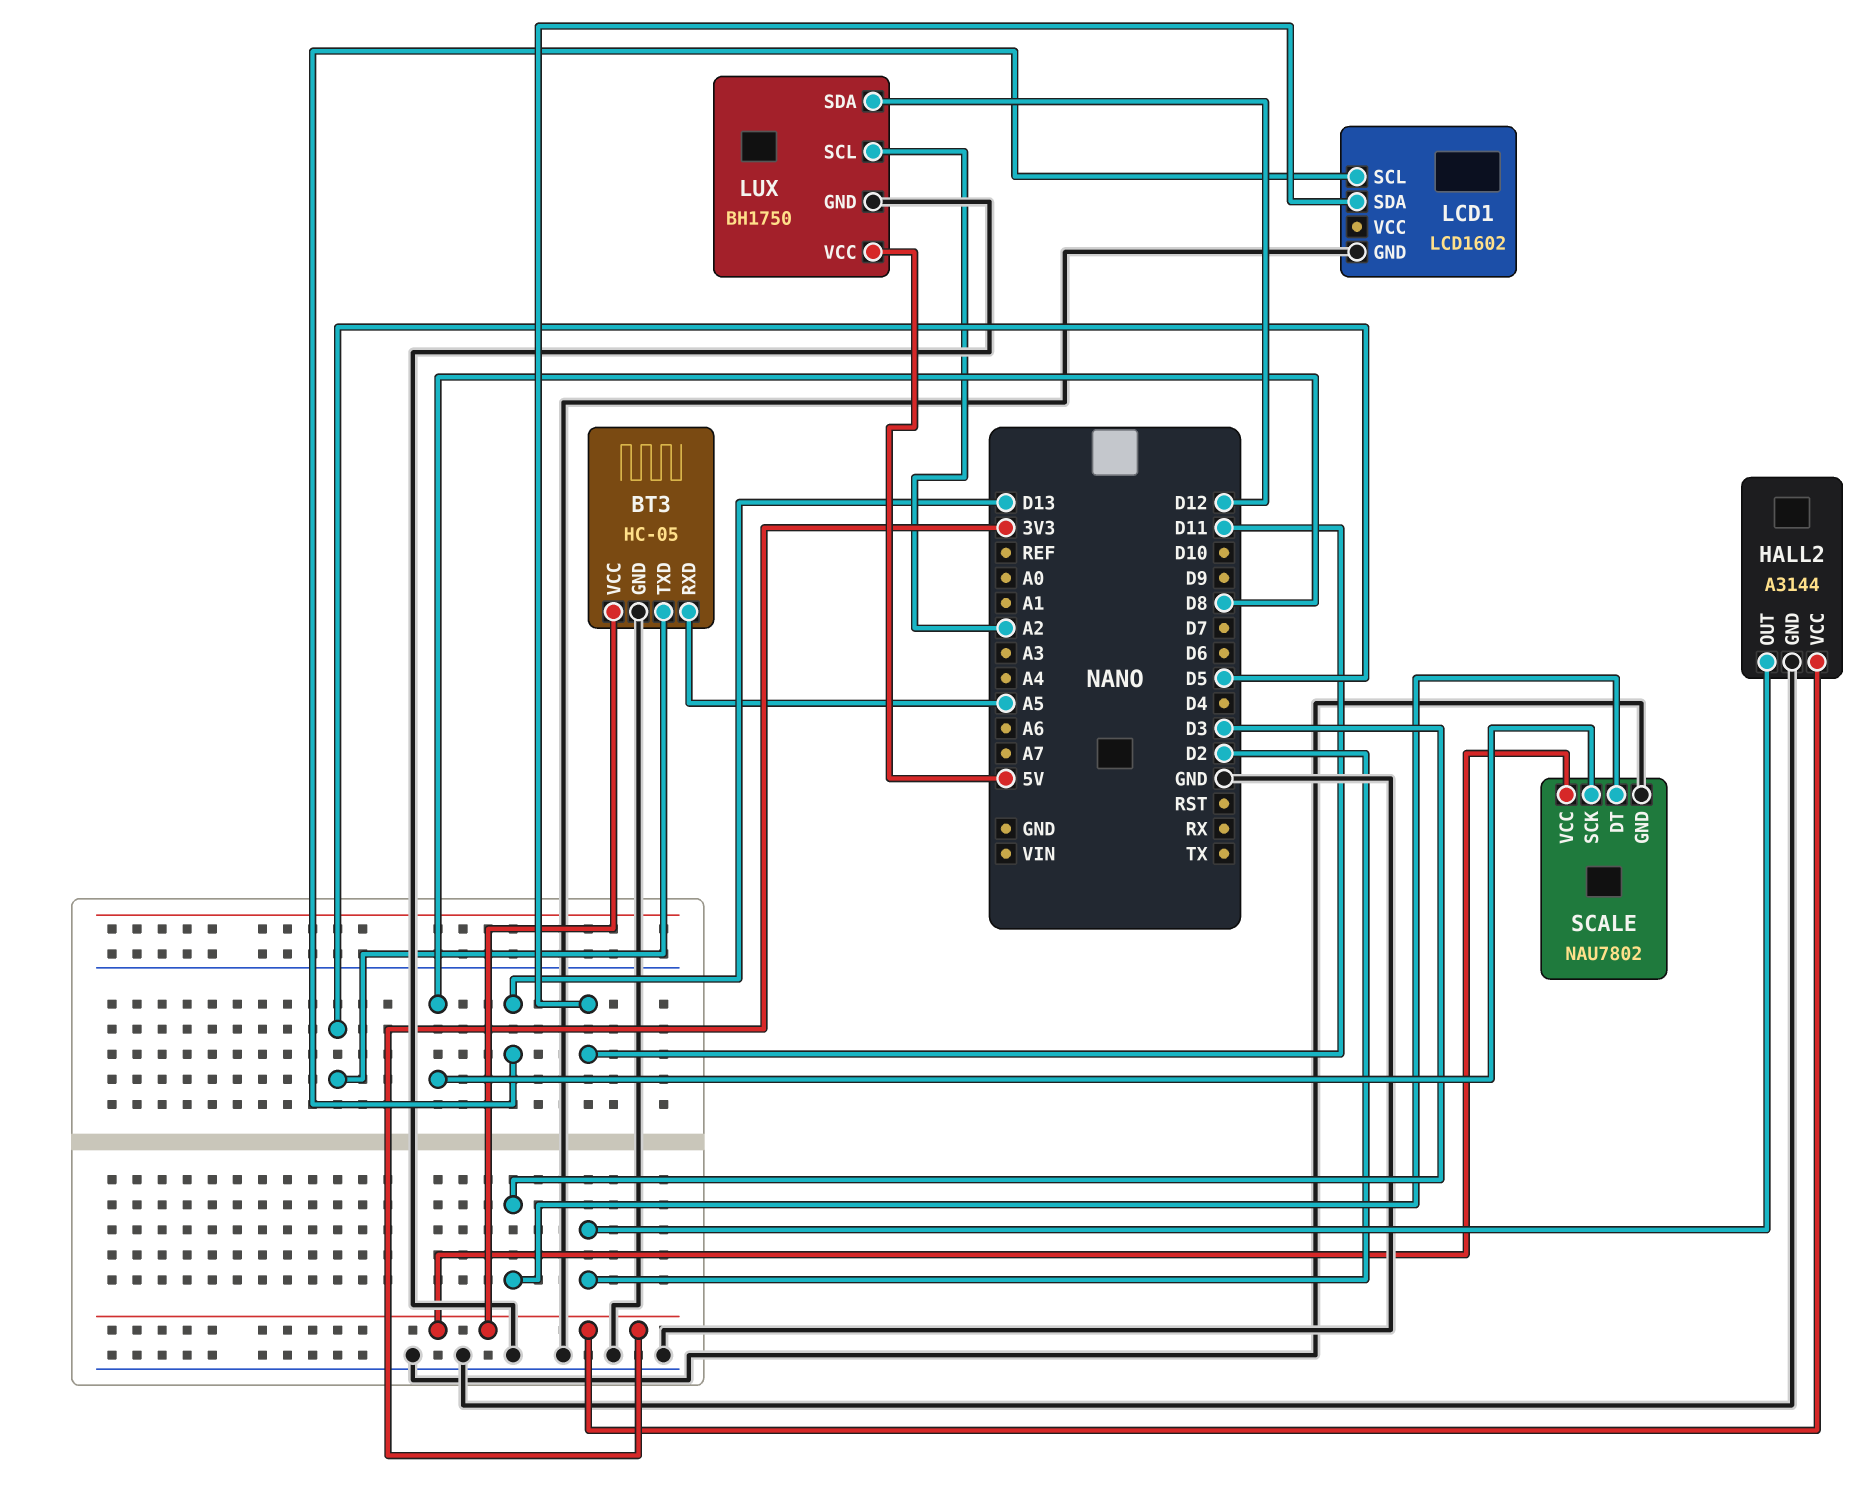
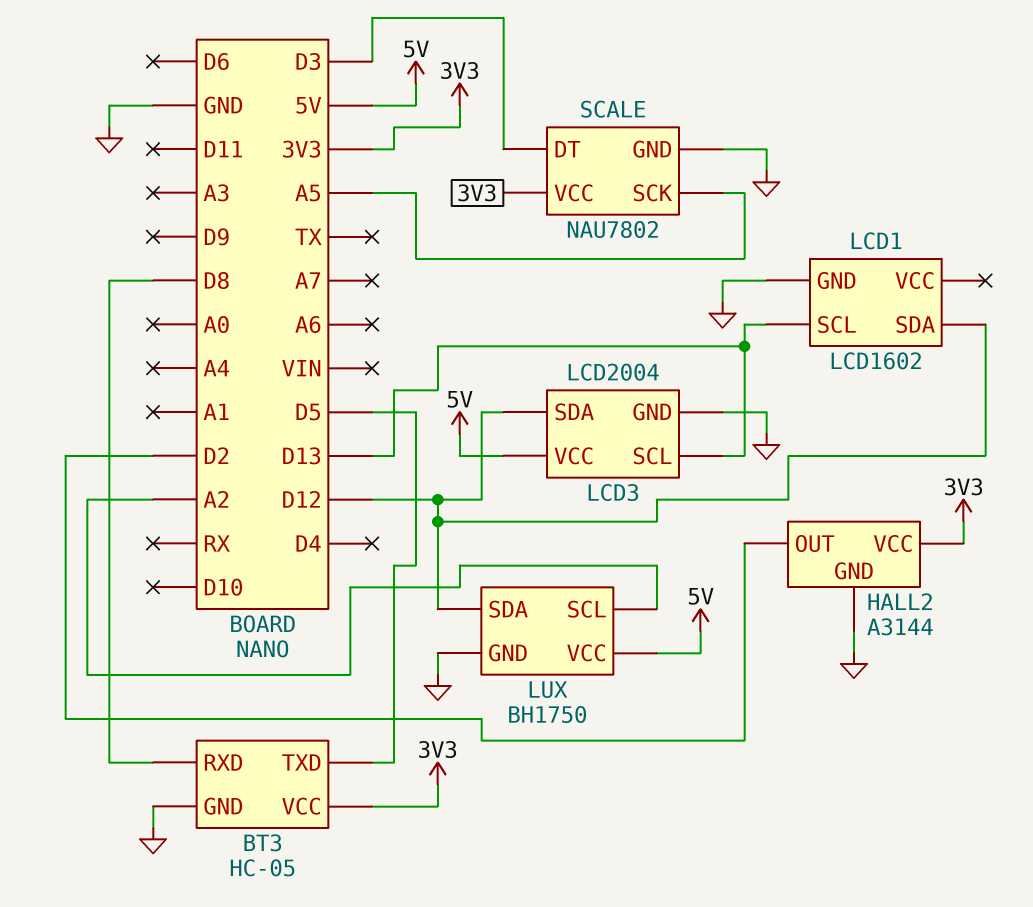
BT3 pin RXD: A5 -> D8
LCD1 pin SDA: D11 -> D12
LCD3: none -> LCD2004
LCD3 pin GND: none -> GND
LCD3 pin SCL: none -> D13
LCD3 pin SDA: none -> D12
LCD3 pin VCC: none -> 5V
SCALE pin SCK: D8 -> A5

